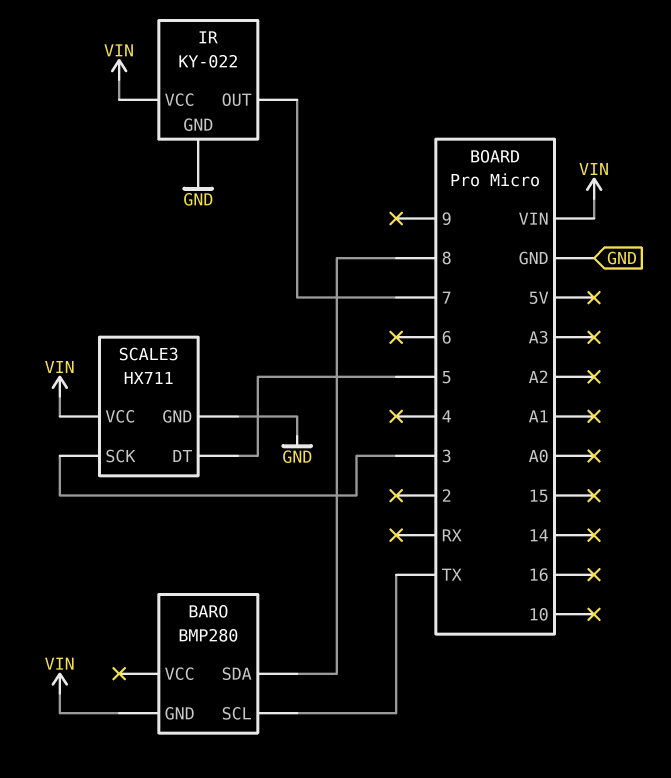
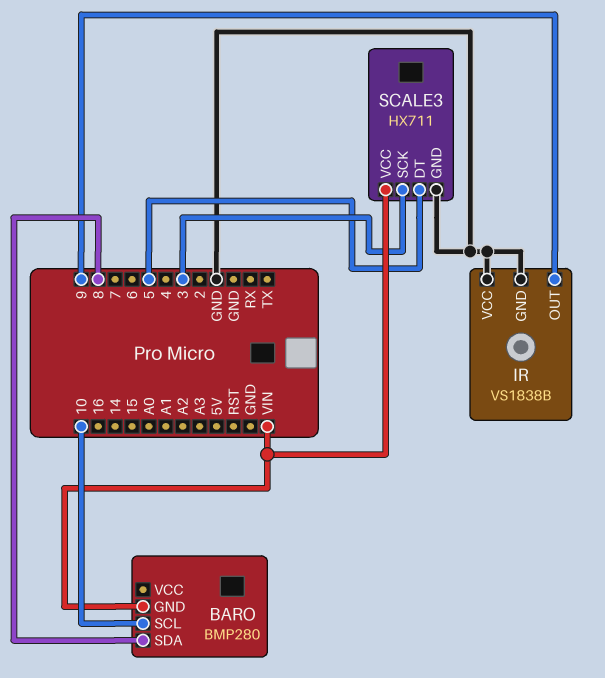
BARO pin SCL: TX -> 10
IR: KY-022 -> VS1838B
IR pin OUT: 7 -> 9
IR pin VCC: VIN -> GND

